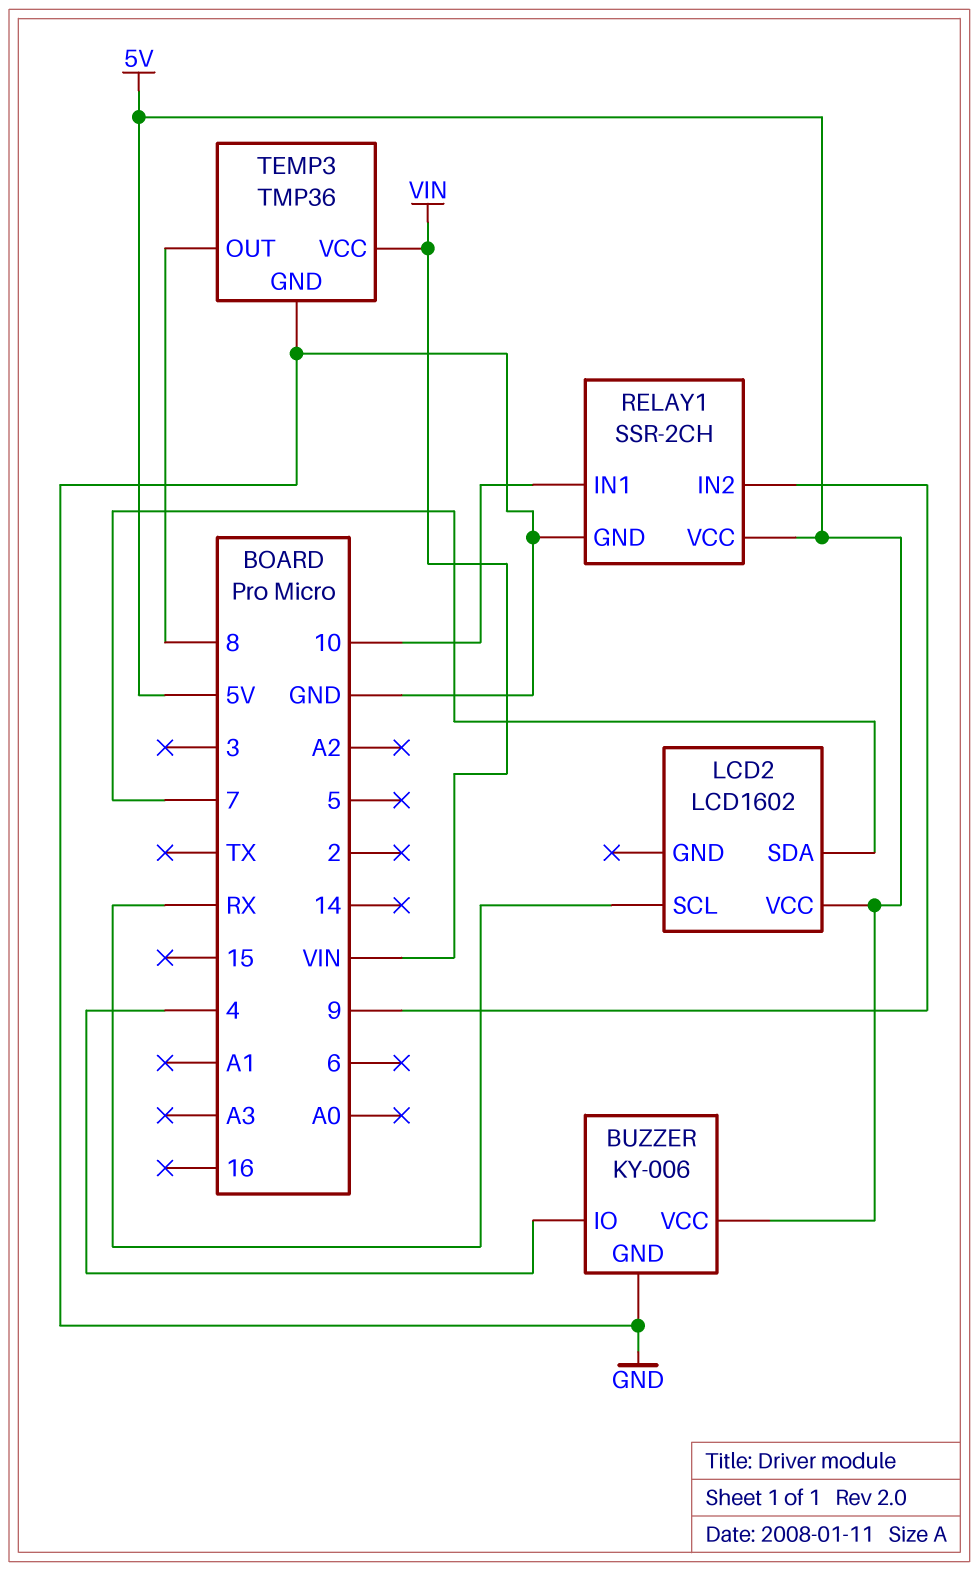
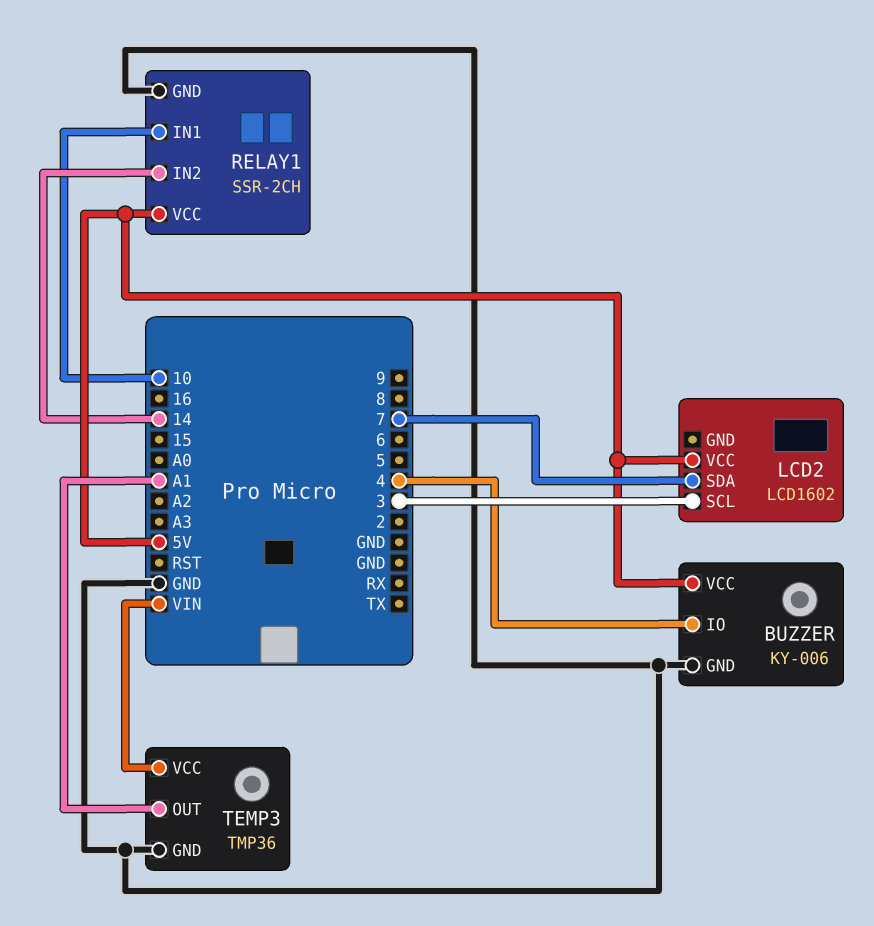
LCD2 pin SCL: RX -> 3
RELAY1 pin IN2: 9 -> 14
TEMP3 pin OUT: 8 -> A1

